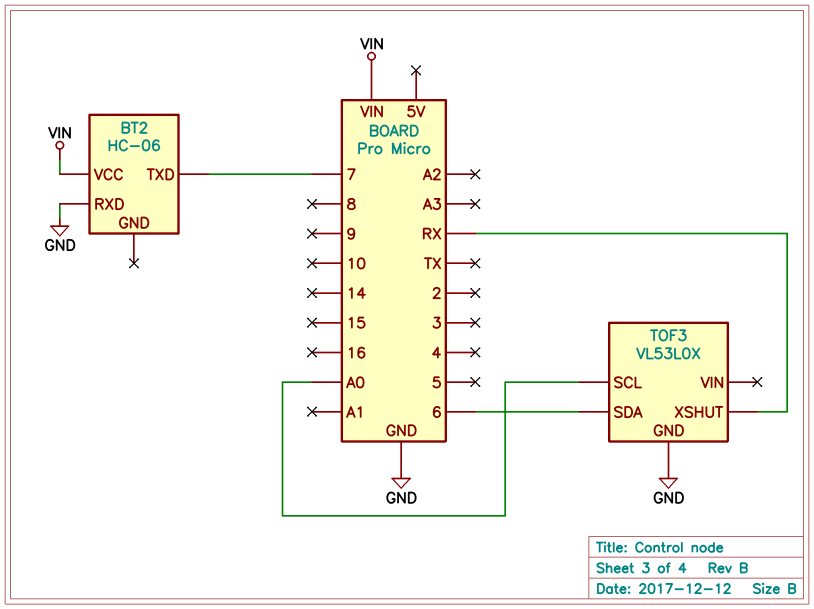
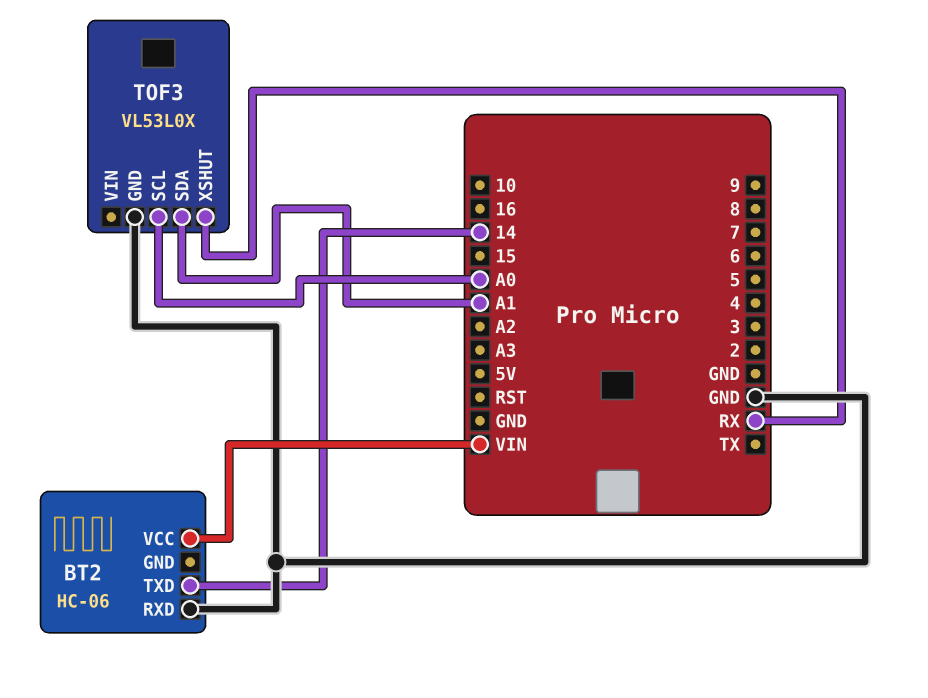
BT2 pin TXD: 7 -> 14
TOF3 pin SDA: 6 -> A1

